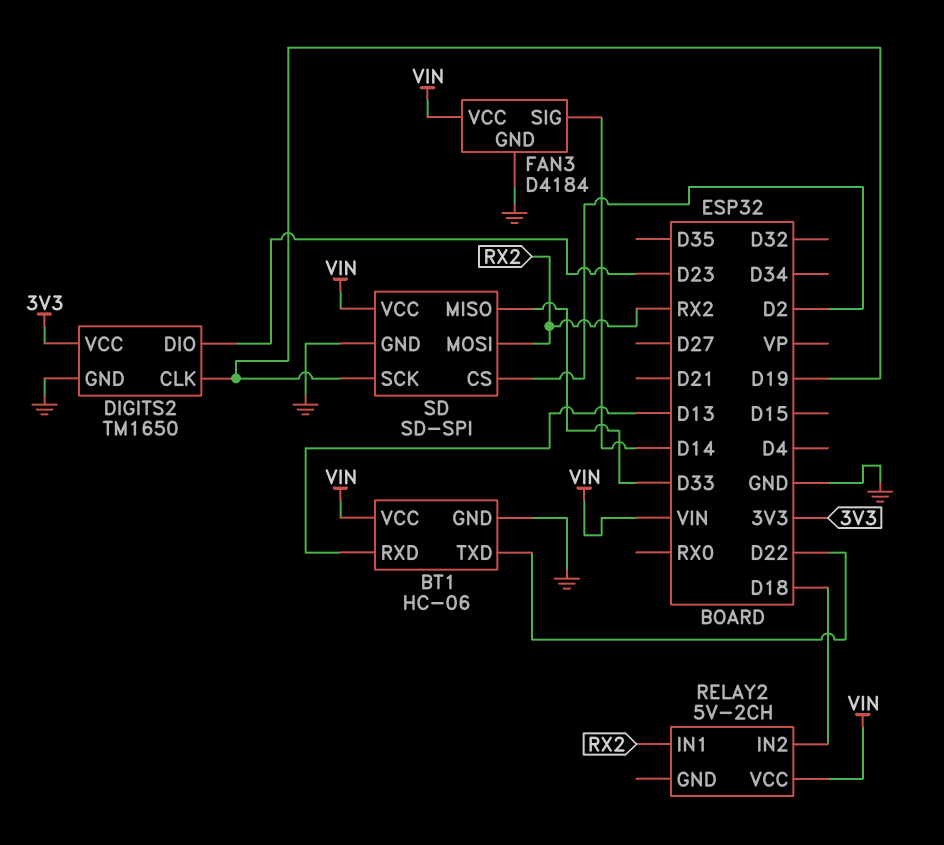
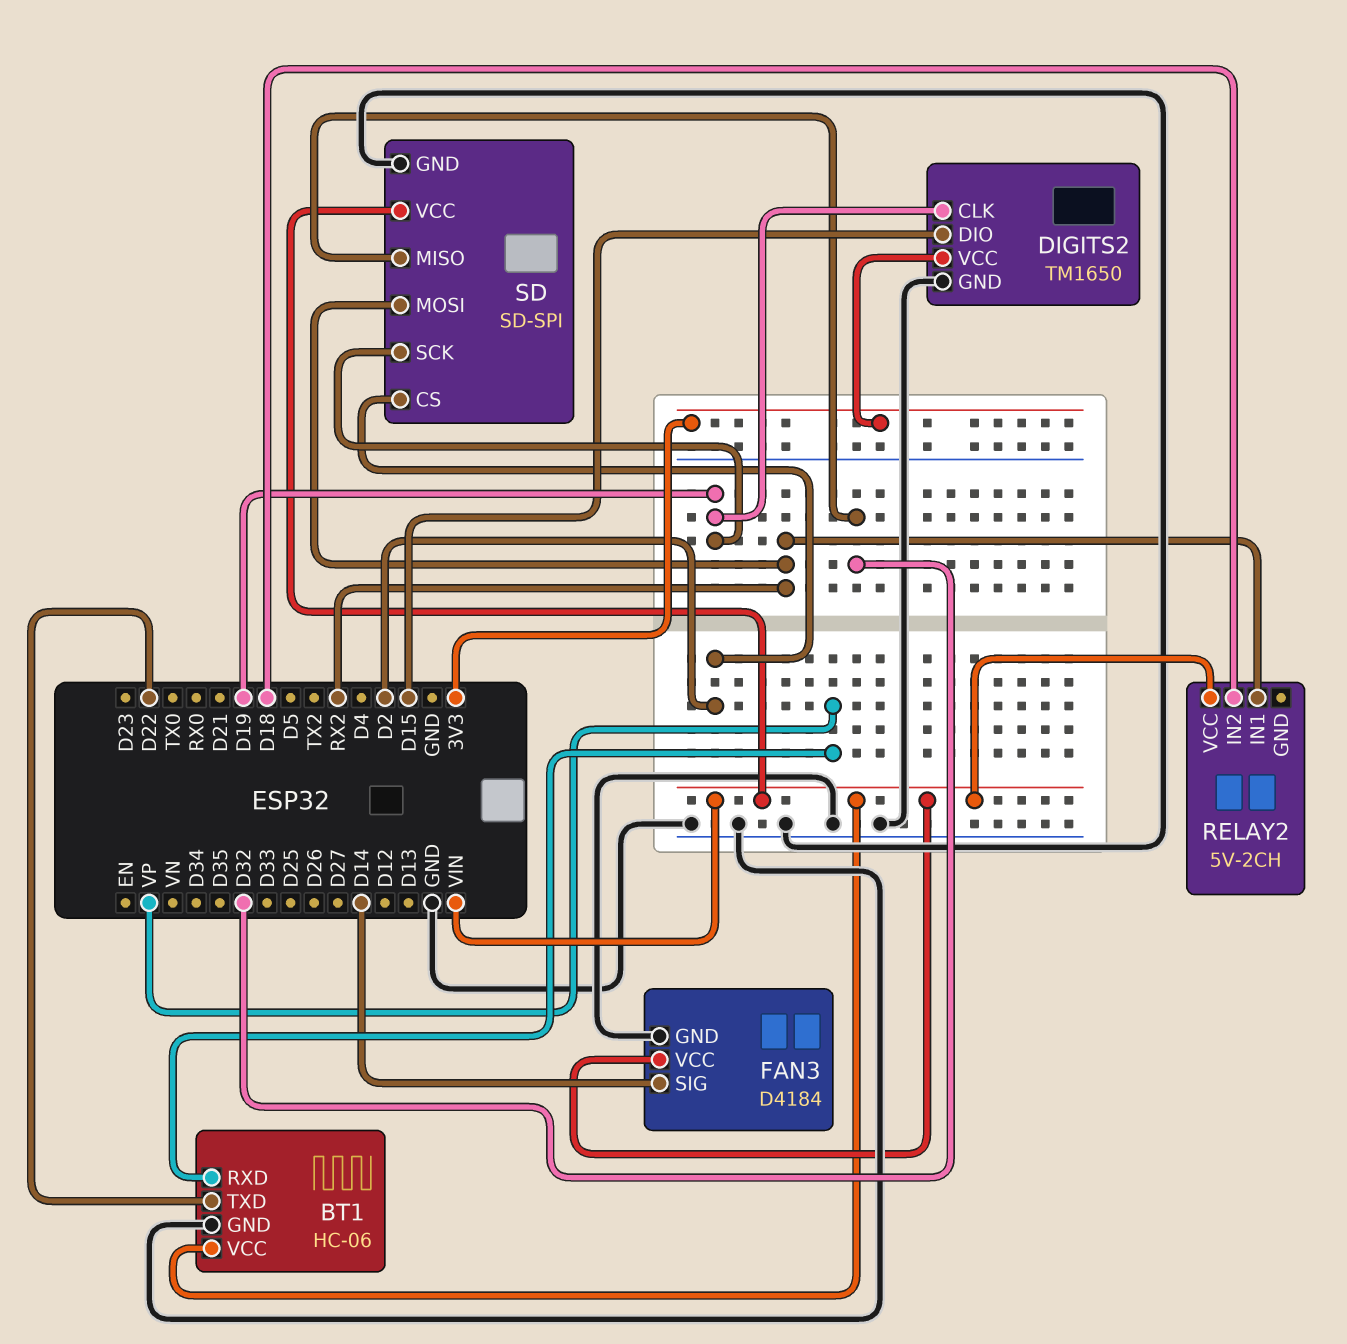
BT1 pin RXD: D13 -> VP
DIGITS2 pin DIO: D23 -> D15
SD pin MISO: D33 -> D32

